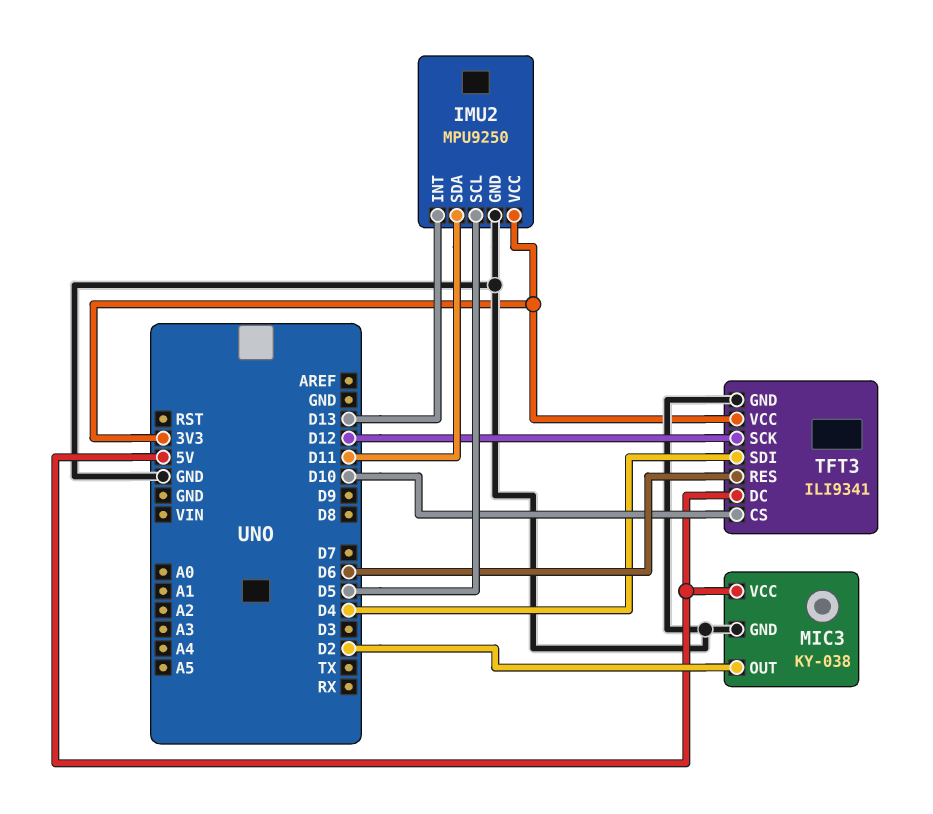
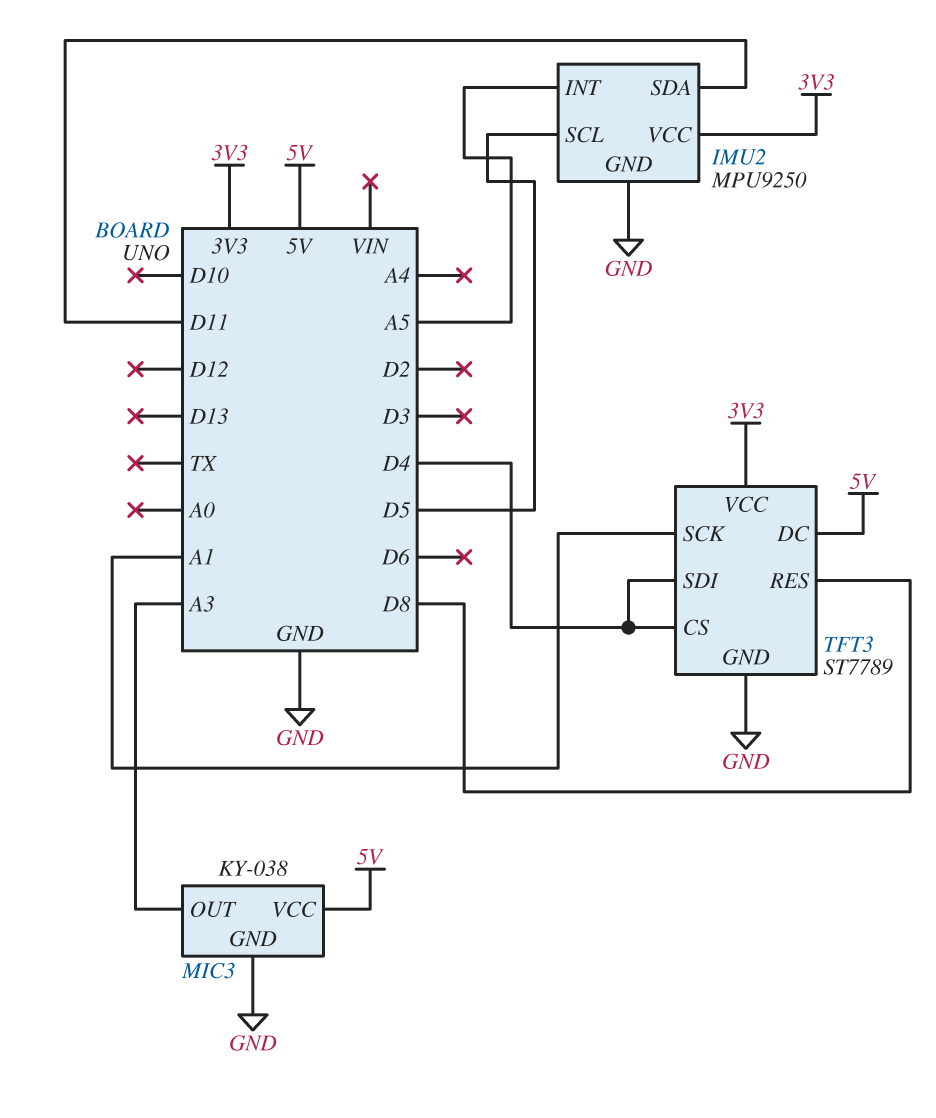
IMU2 pin INT: D13 -> A5
MIC3 pin OUT: D2 -> A3
TFT3: ILI9341 -> ST7789
TFT3 pin CS: D10 -> D4
TFT3 pin RES: D6 -> D8
TFT3 pin SCK: D12 -> A1

